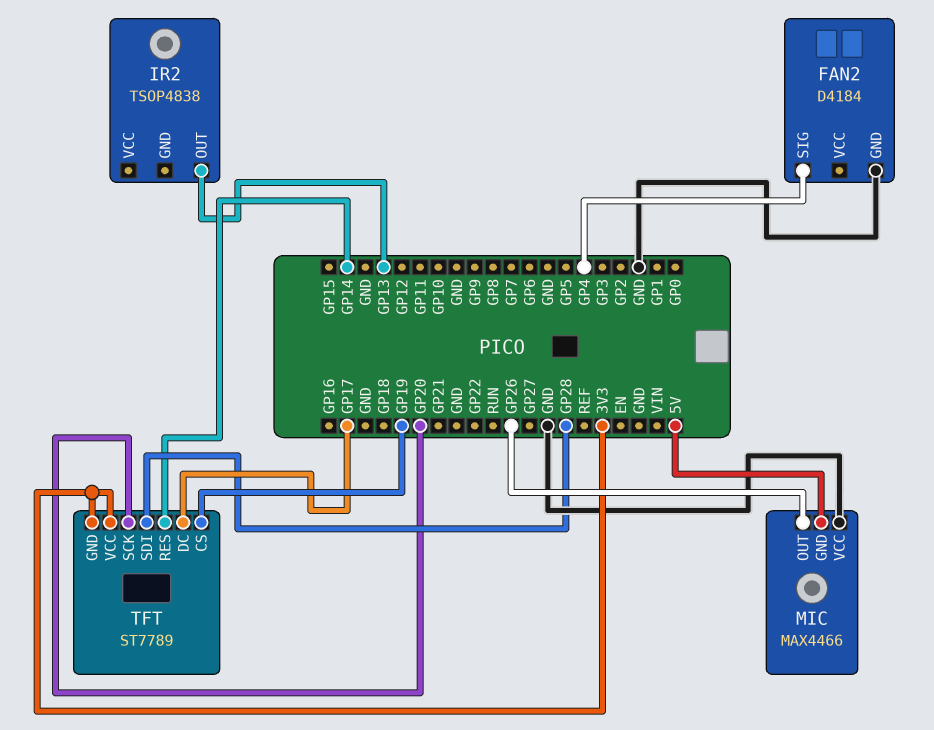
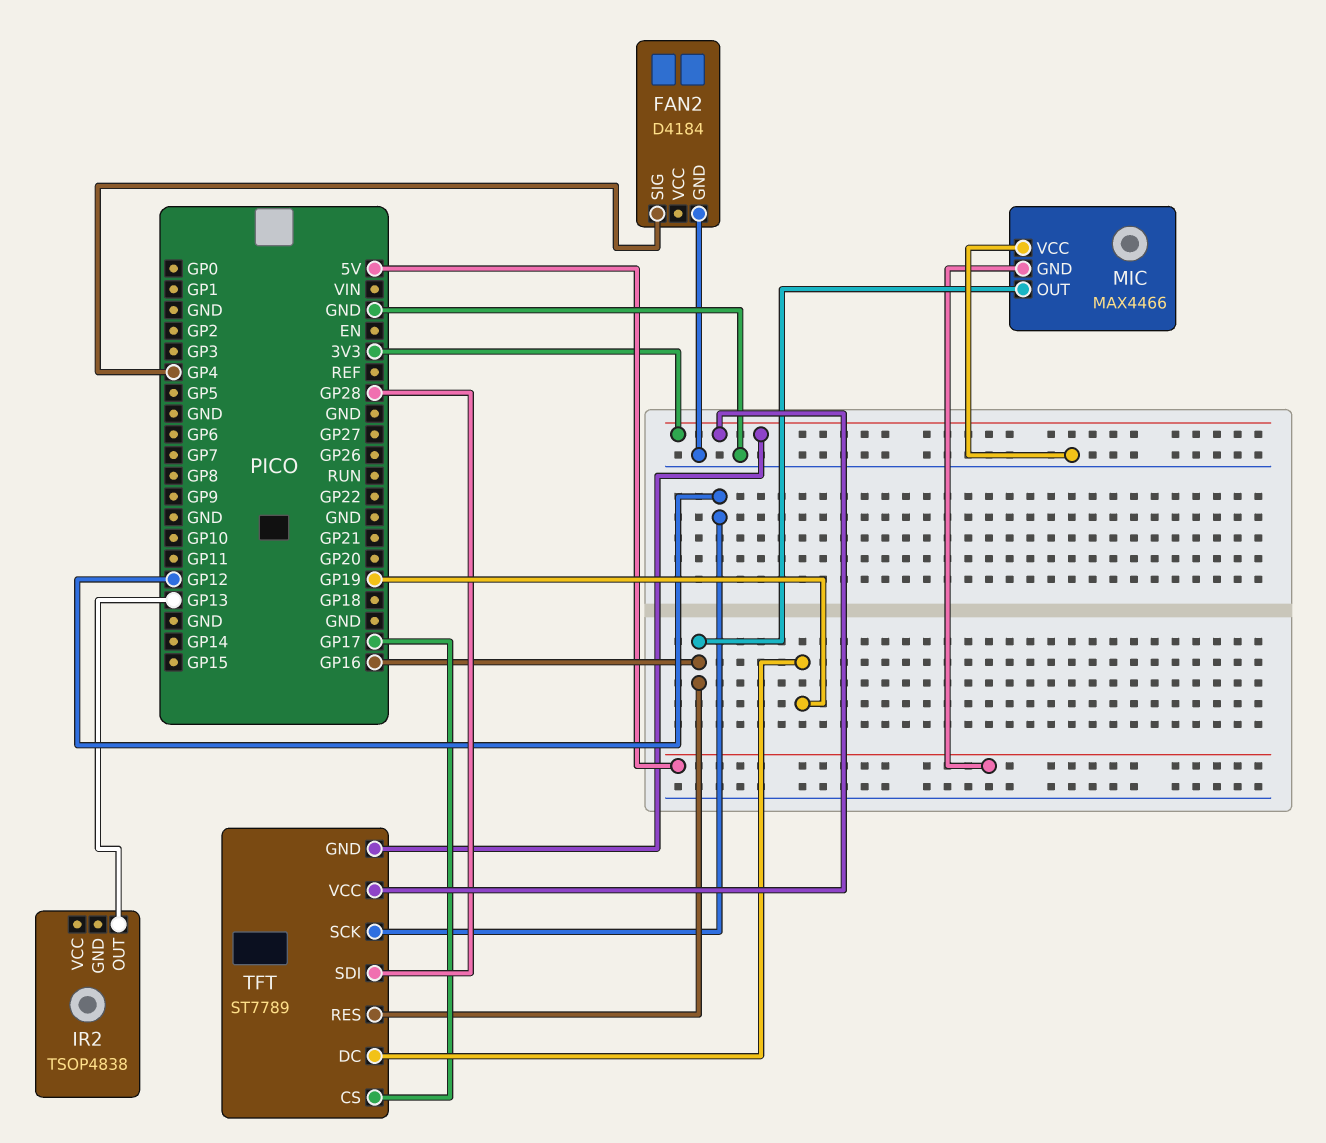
MIC pin OUT: GP26 -> GP16
TFT pin CS: GP19 -> GP17
TFT pin DC: GP17 -> GP19
TFT pin RES: GP14 -> GP16
TFT pin SCK: GP20 -> GP12

